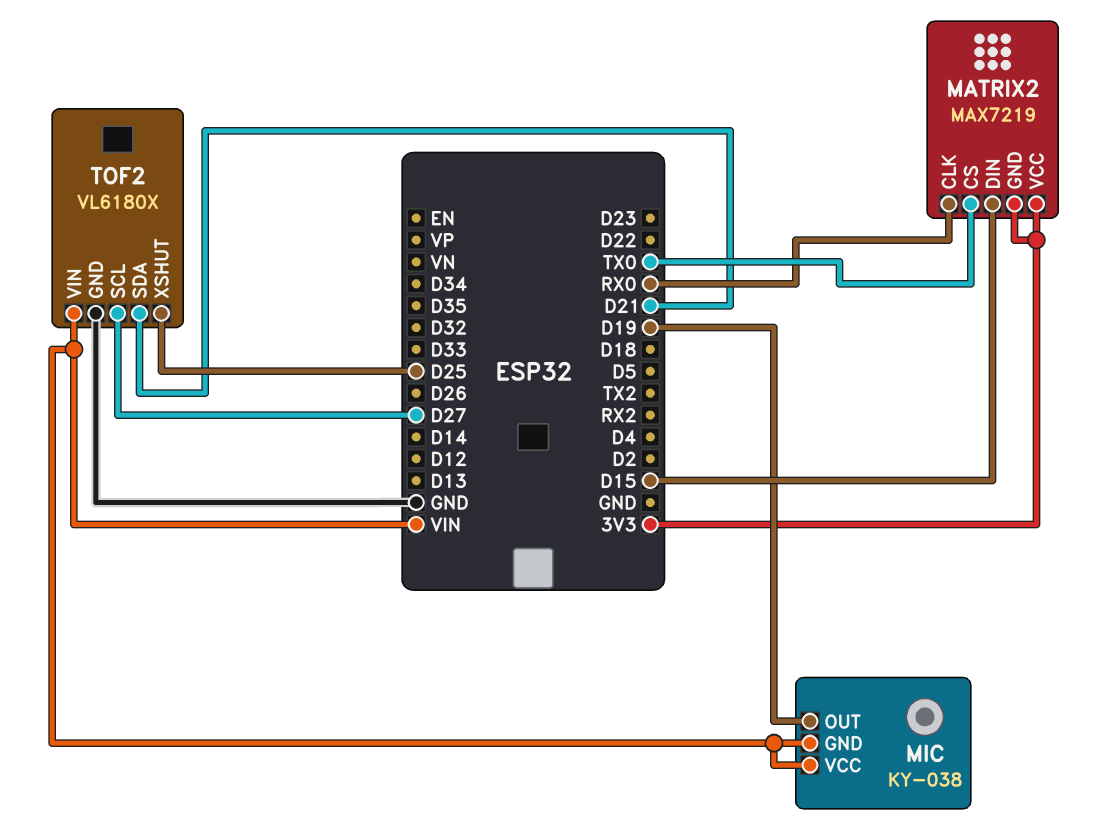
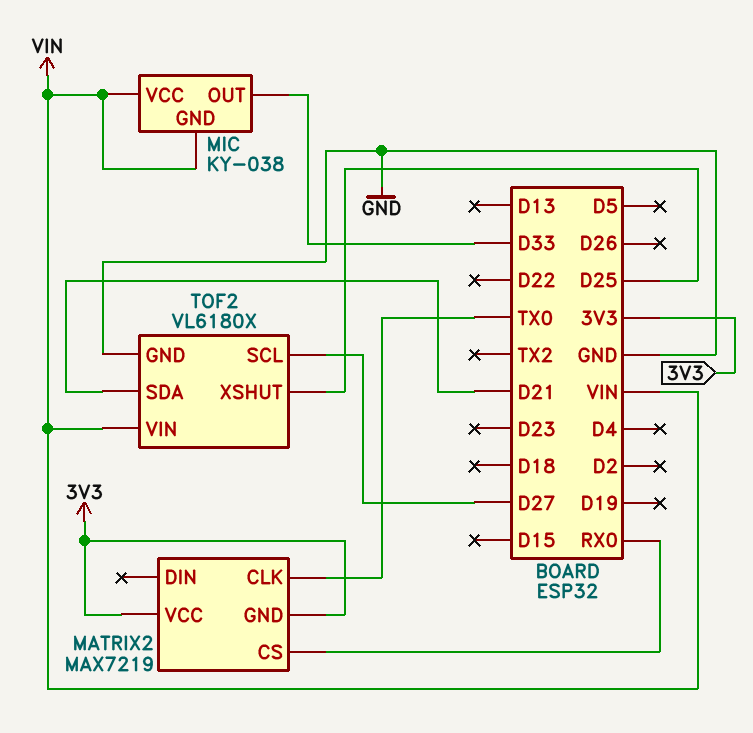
MATRIX2 pin CLK: RX0 -> TX0
MATRIX2 pin CS: TX0 -> RX0
MATRIX2 pin DIN: D15 -> none
MIC pin OUT: D19 -> D33

